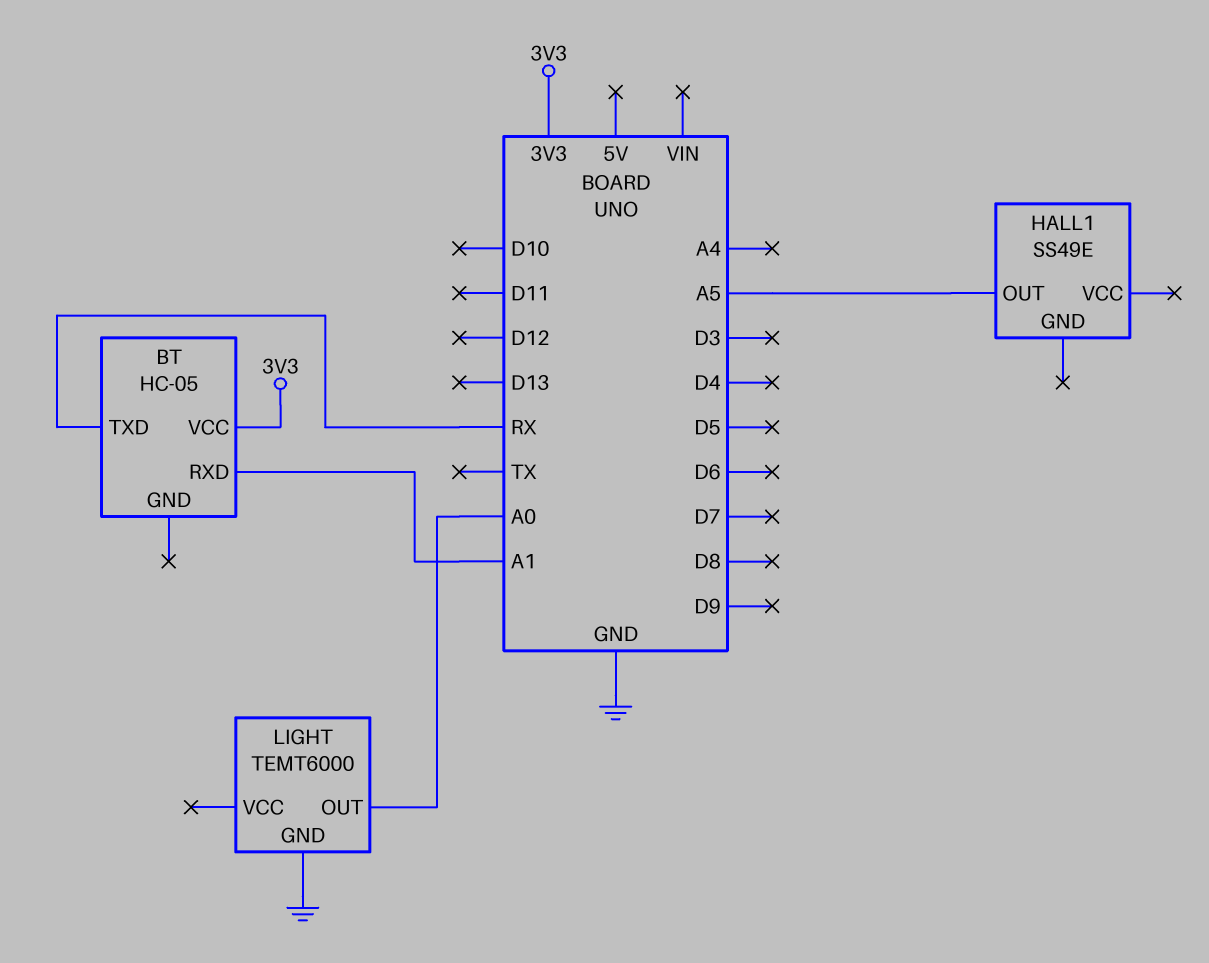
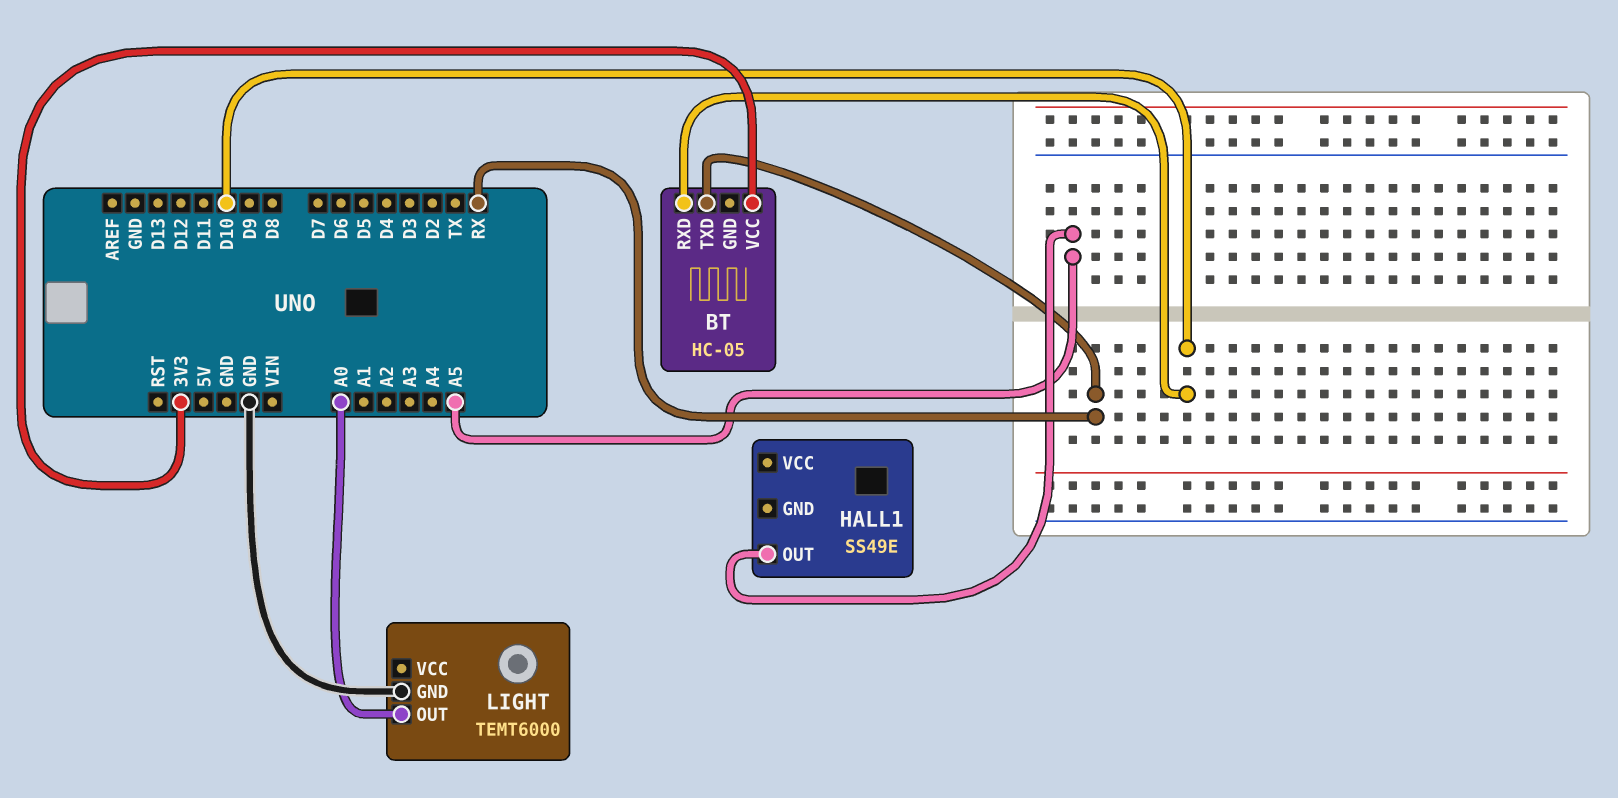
BT pin RXD: A1 -> D10

